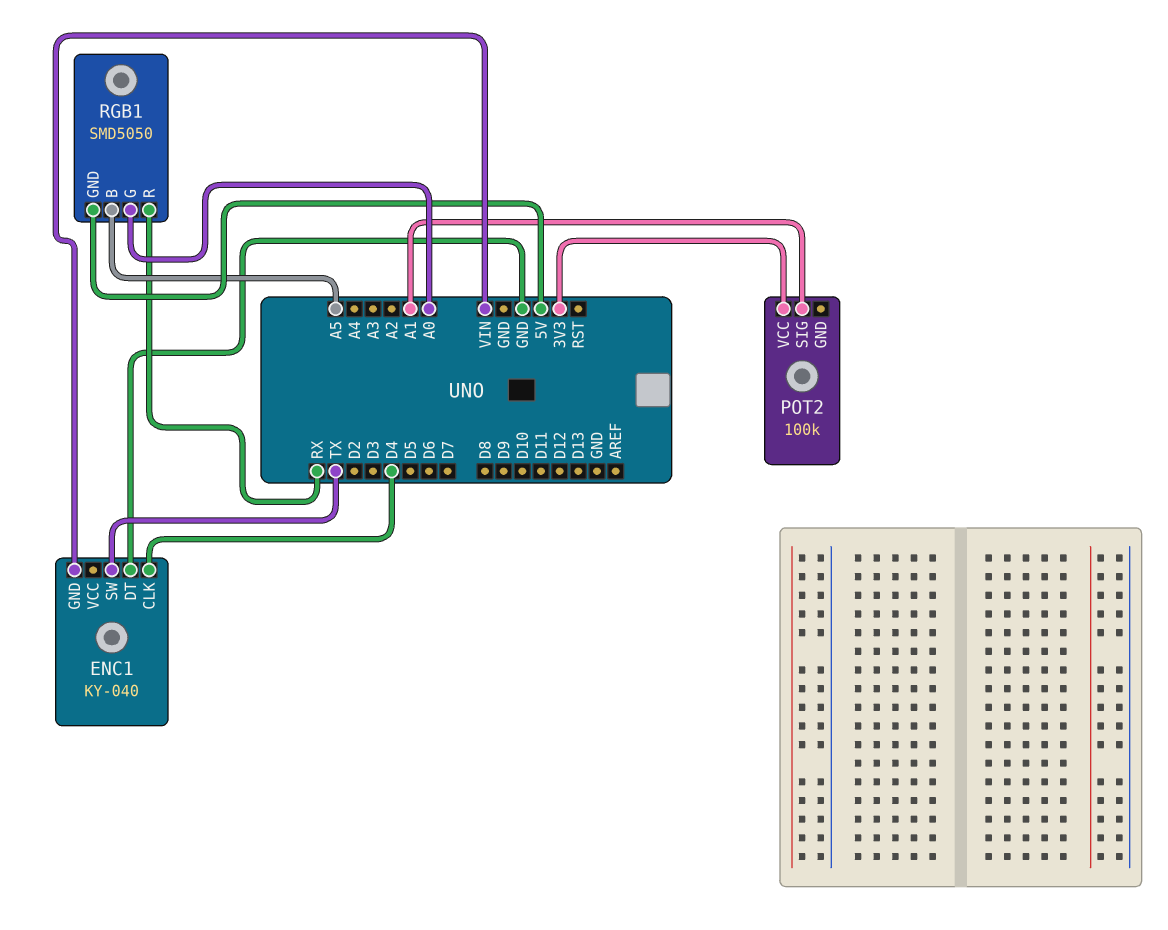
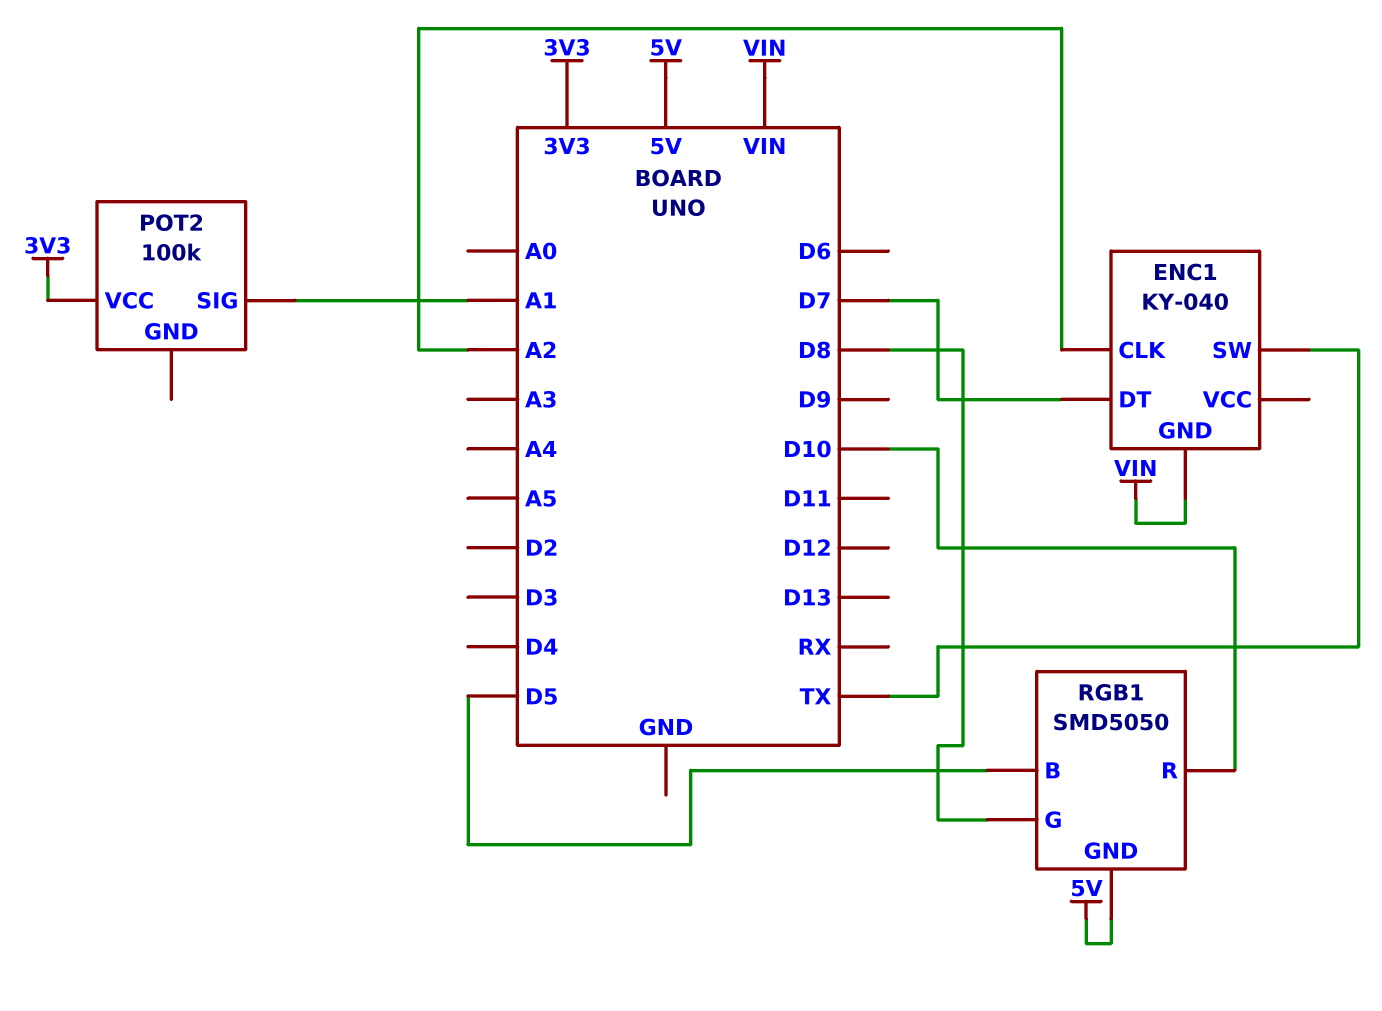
ENC1 pin CLK: D4 -> A2
ENC1 pin DT: GND -> D7
RGB1 pin B: A5 -> D5
RGB1 pin G: A0 -> D8
RGB1 pin R: RX -> D10

